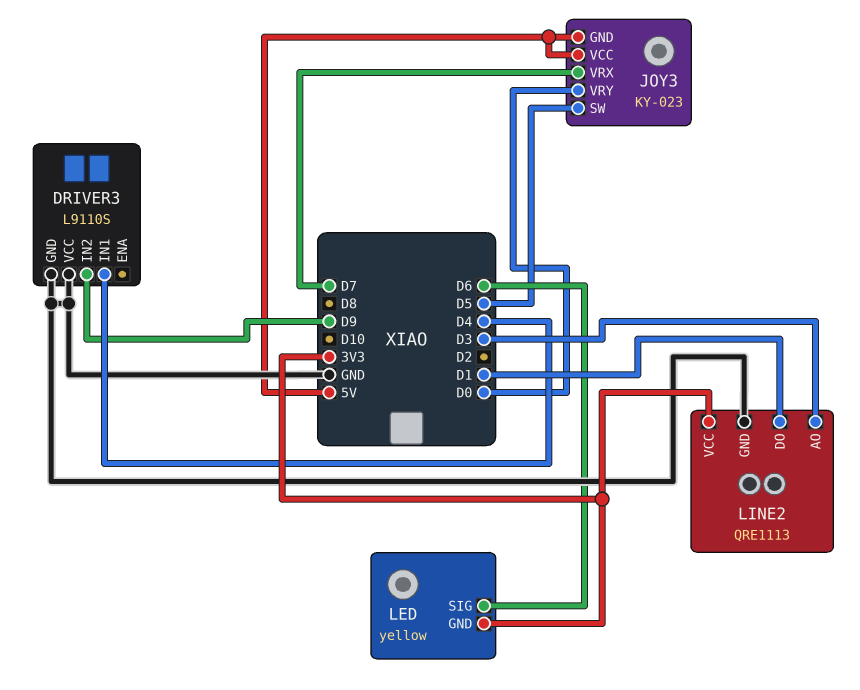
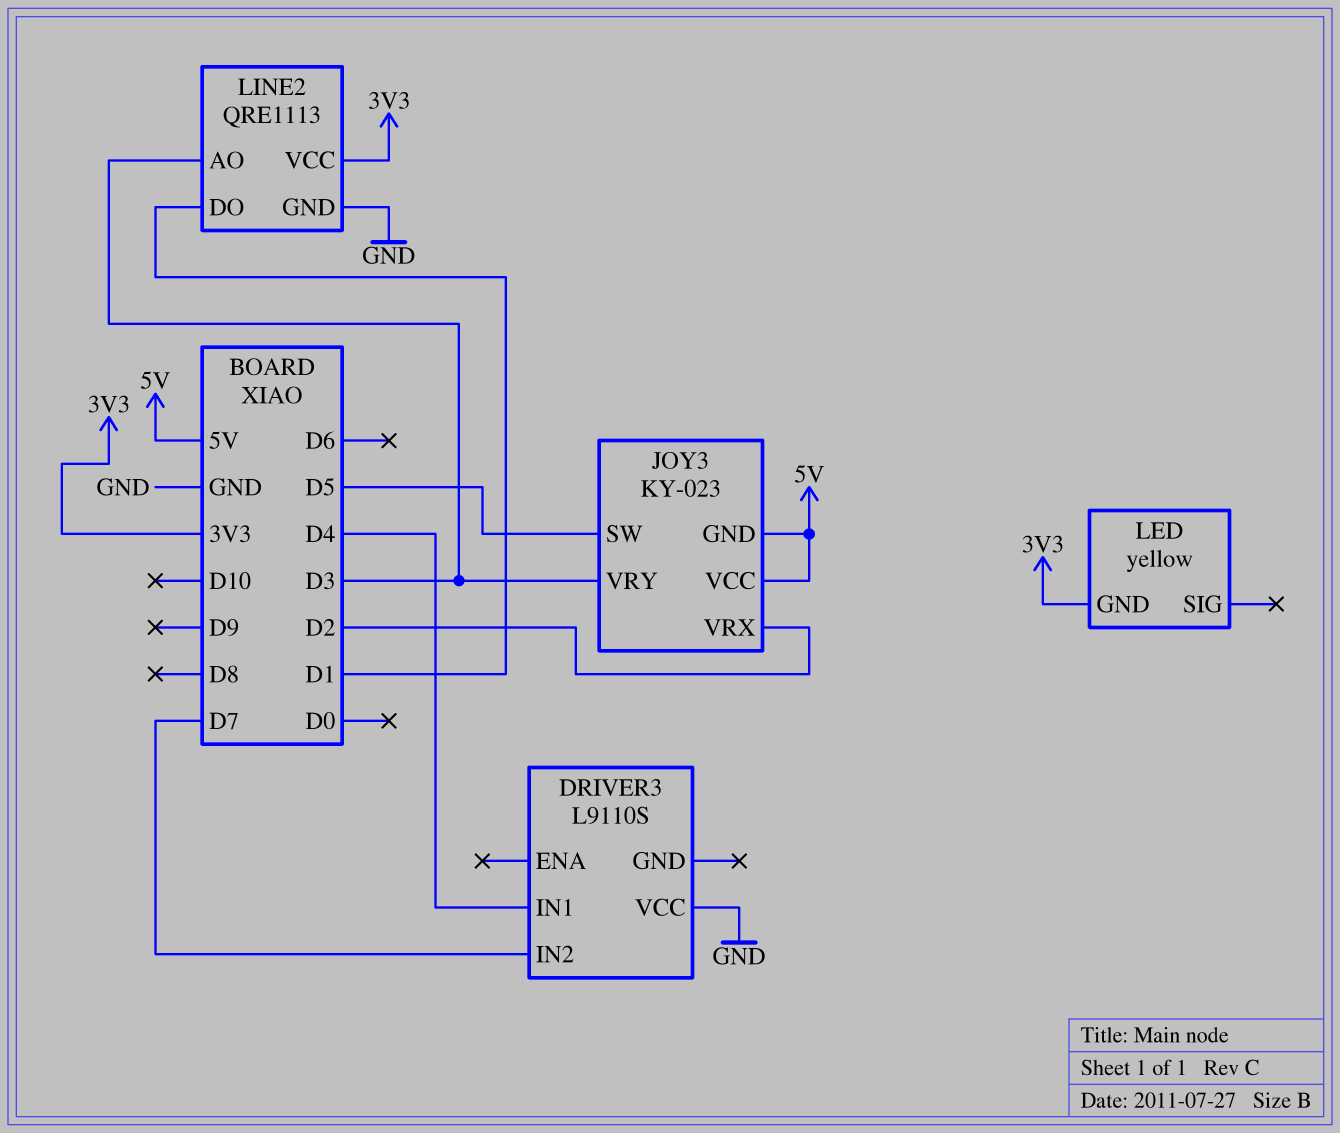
DRIVER3 pin GND: GND -> none
DRIVER3 pin IN2: D9 -> D7
JOY3 pin VRX: D7 -> D2
JOY3 pin VRY: D0 -> D3
LED pin SIG: D6 -> none

